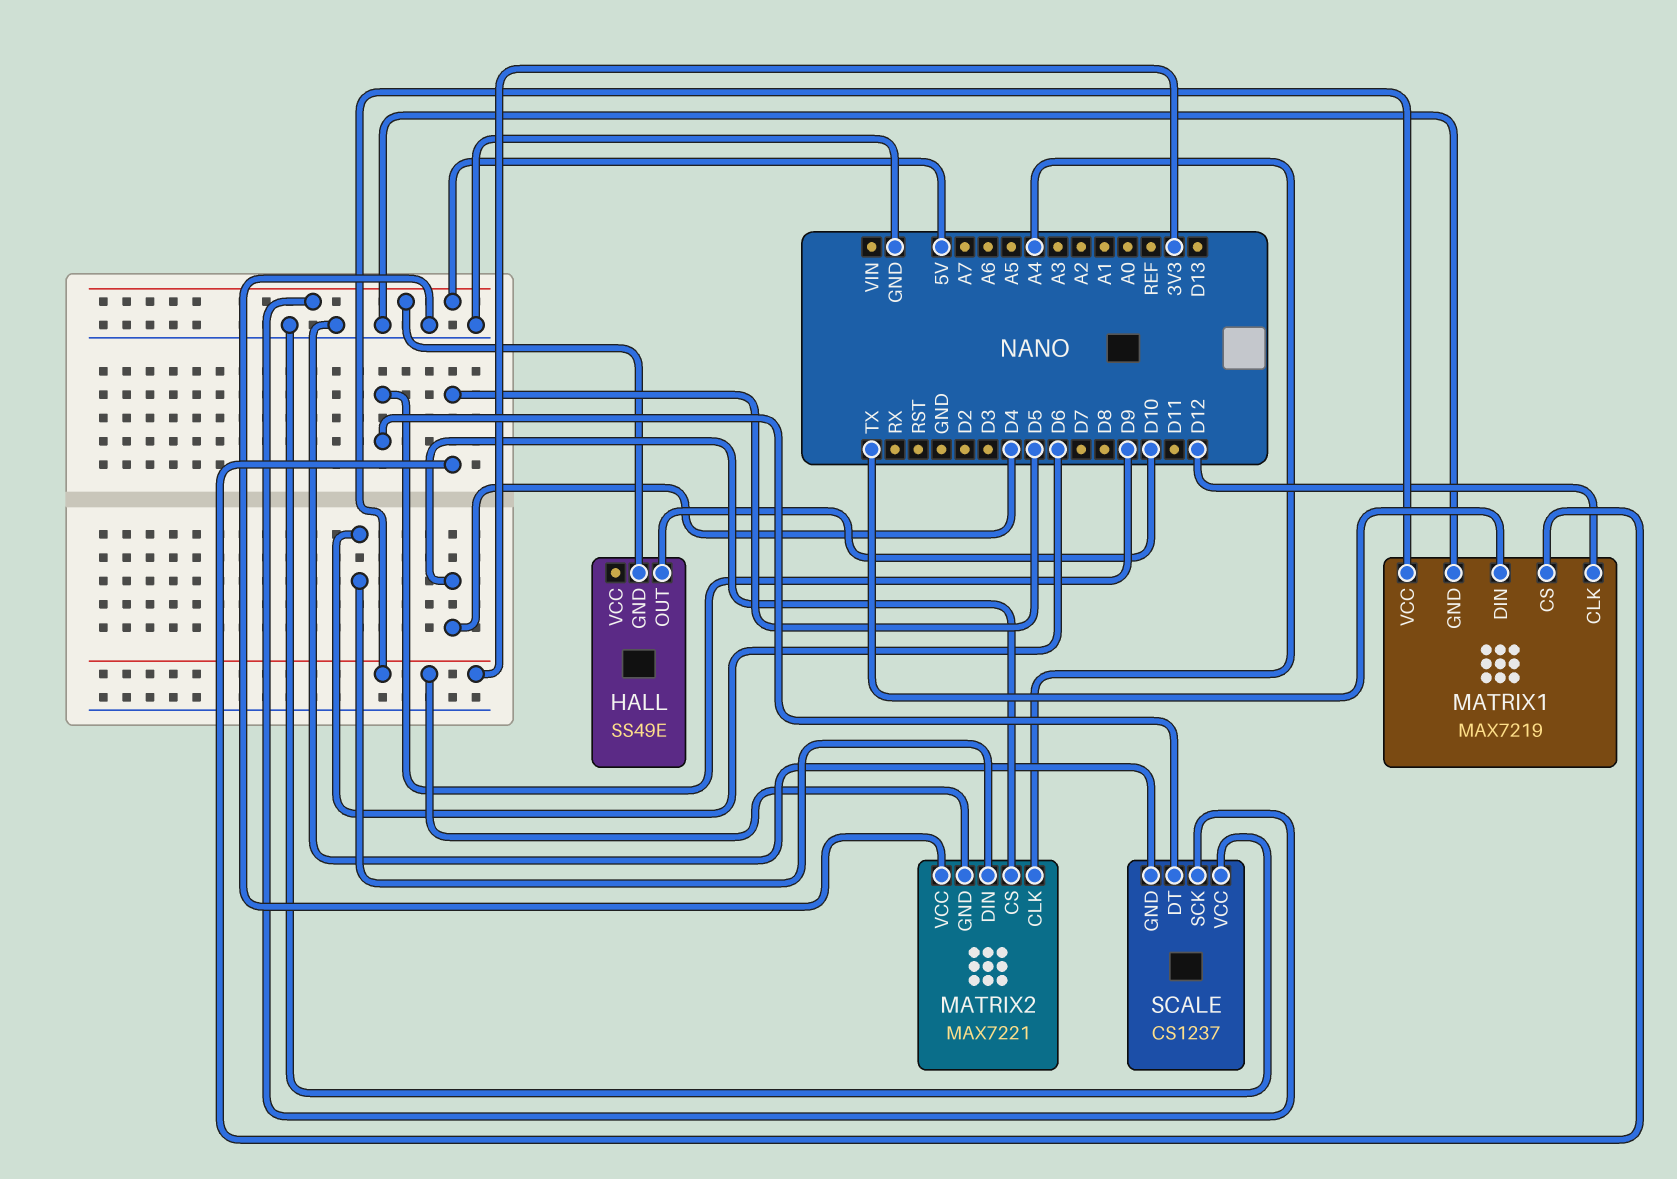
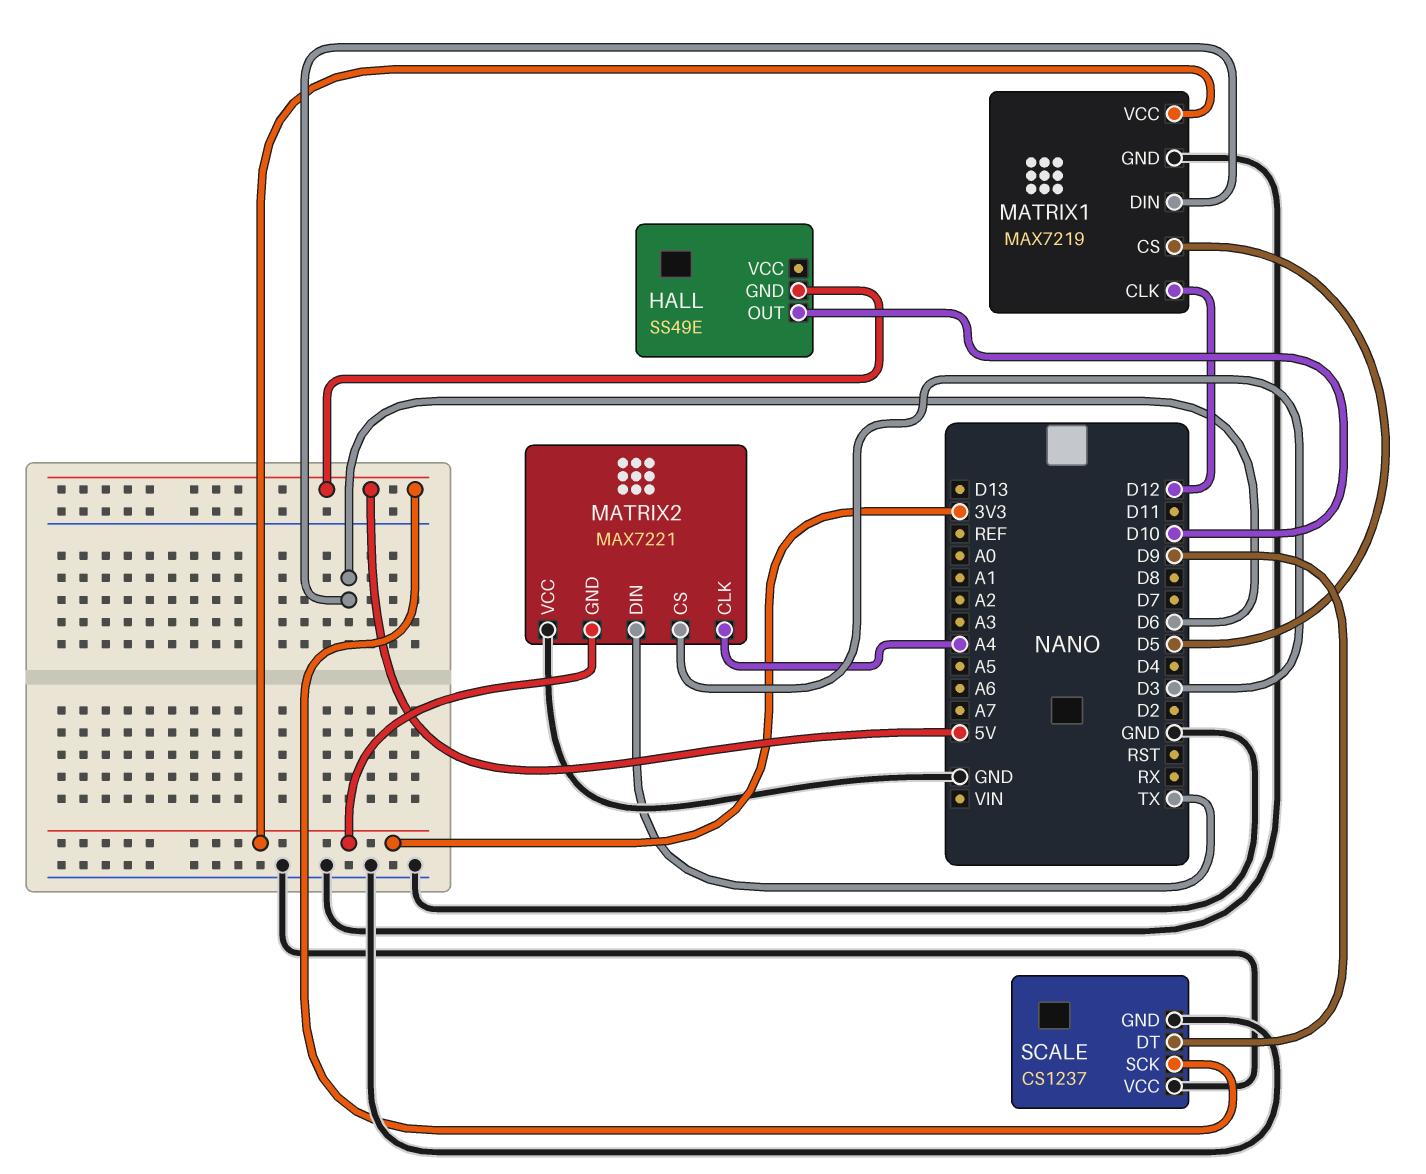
MATRIX1 pin DIN: TX -> D6
MATRIX2 pin CS: D4 -> D3
MATRIX2 pin DIN: D6 -> TX

